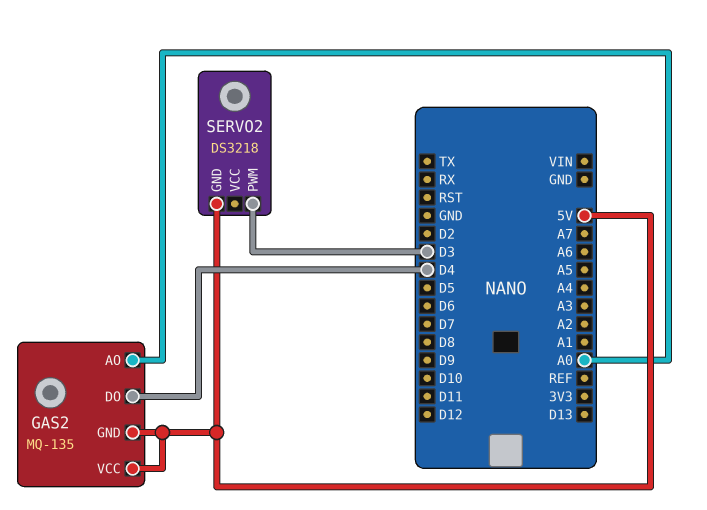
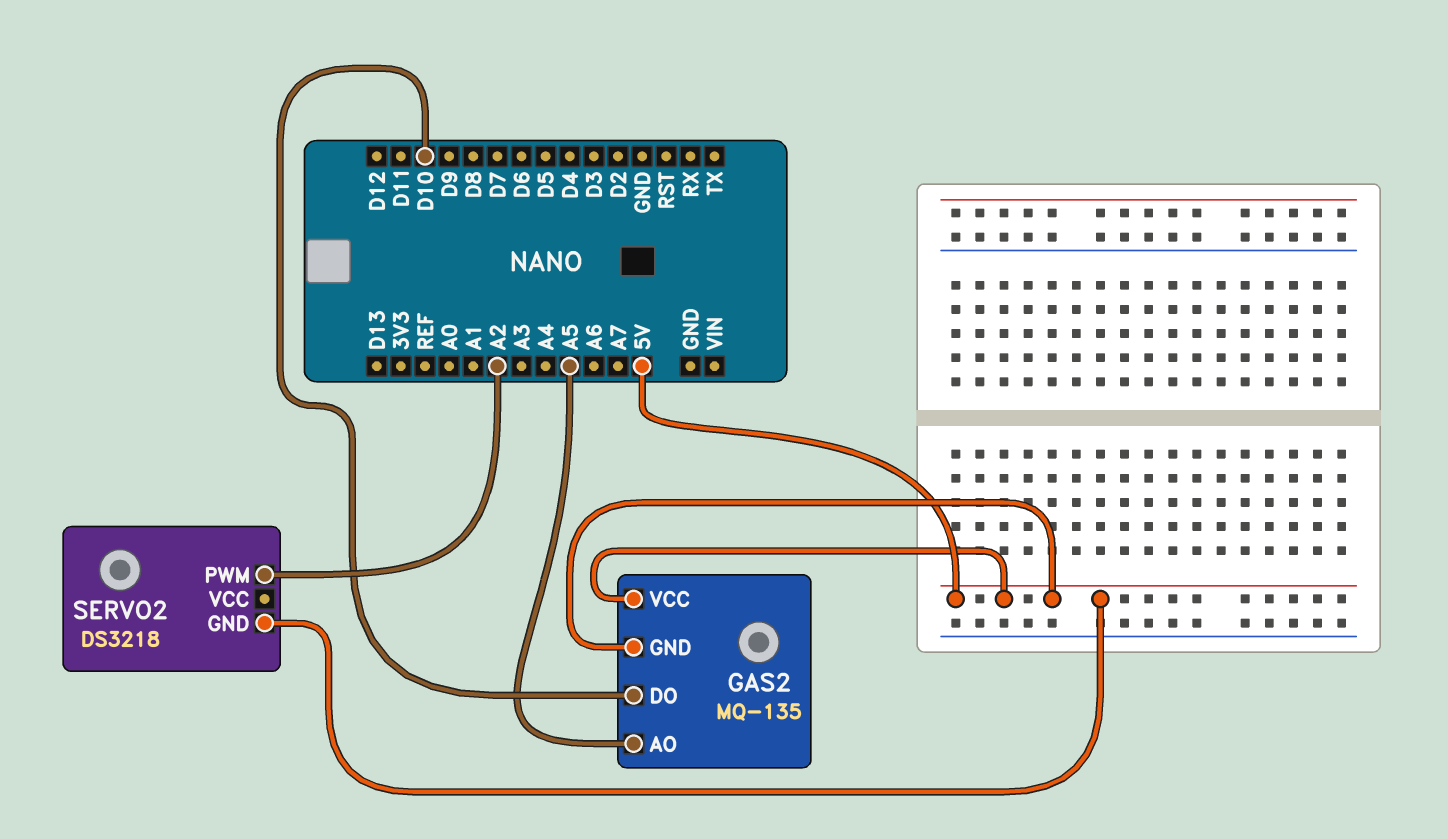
GAS2 pin AO: A0 -> A5
GAS2 pin DO: D4 -> D10
SERVO2 pin PWM: D3 -> A2

